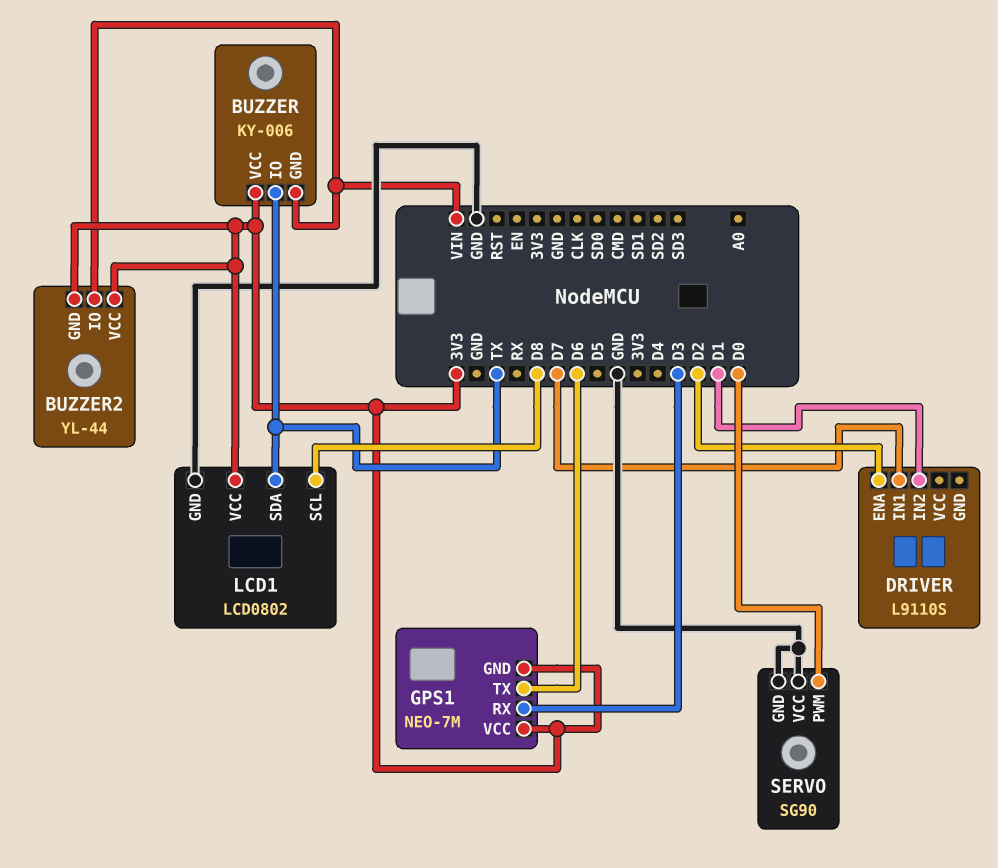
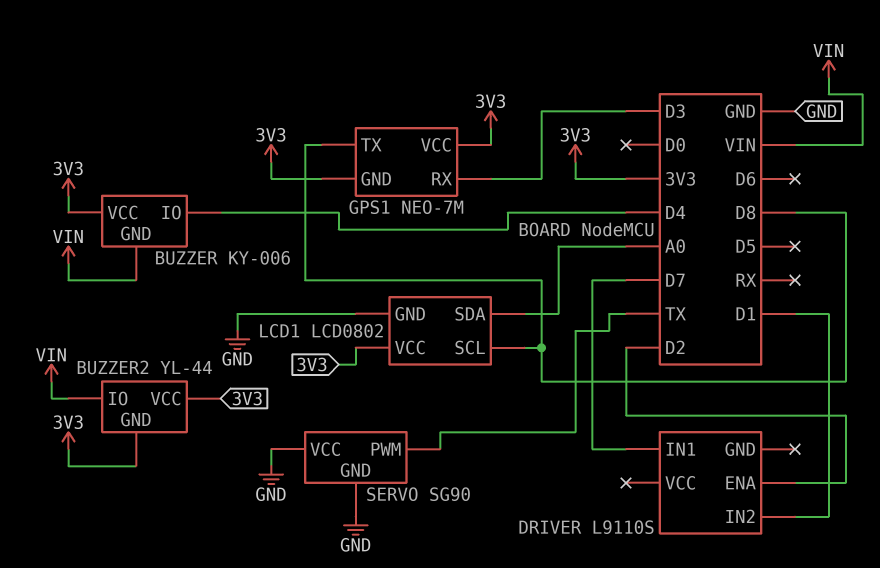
BUZZER pin IO: TX -> D4
GPS1 pin TX: D6 -> D8
LCD1 pin SDA: TX -> A0
SERVO pin PWM: D0 -> TX

